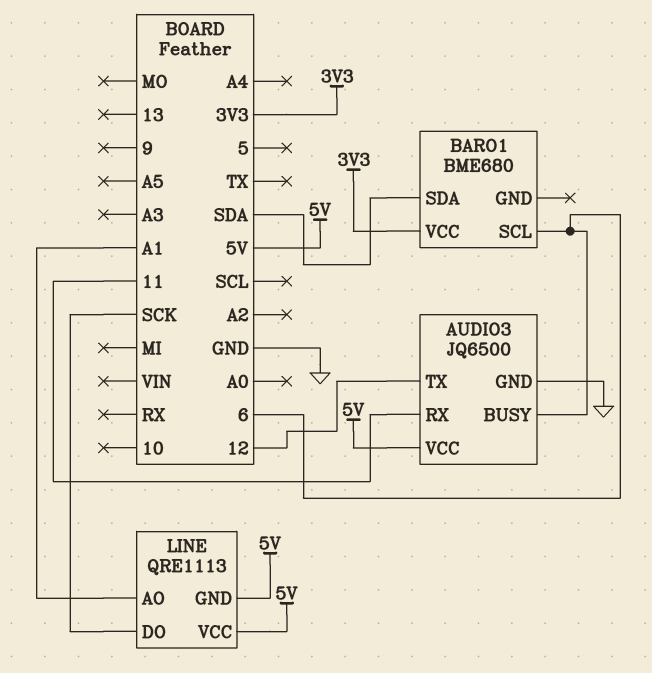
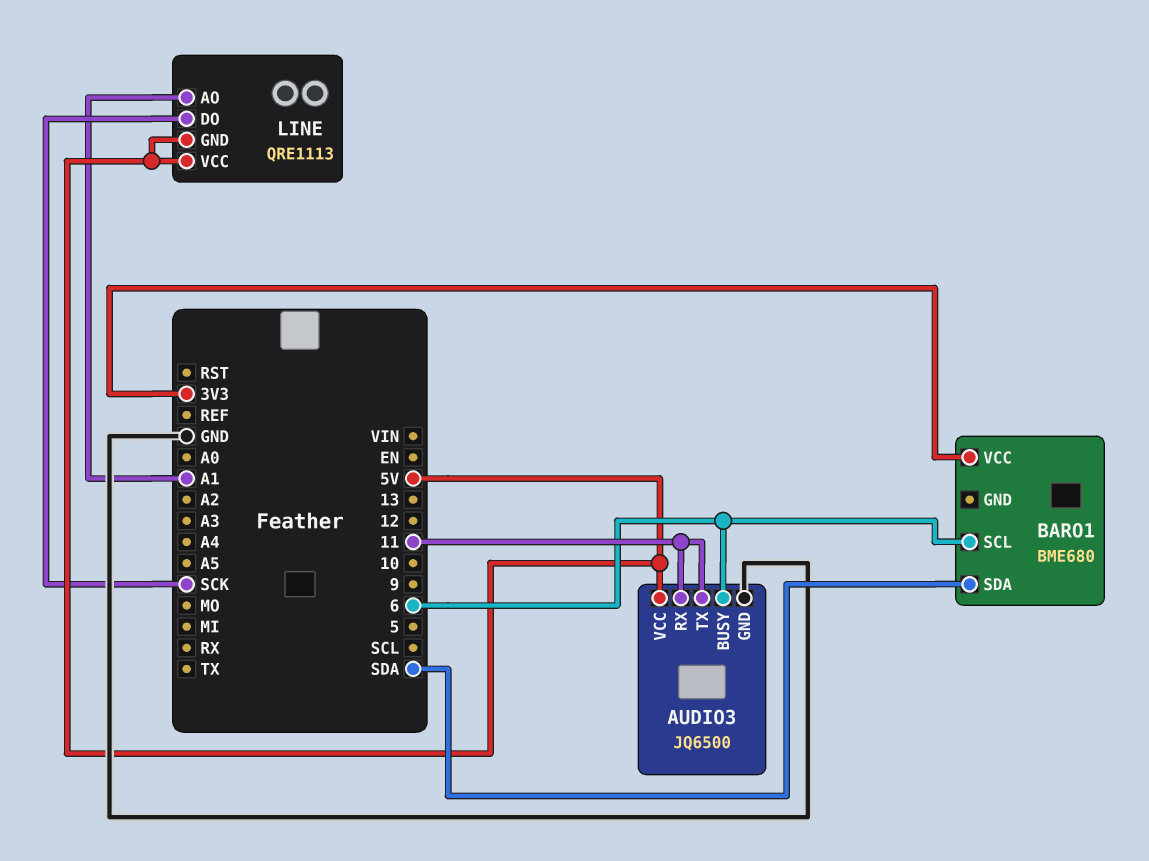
AUDIO3 pin TX: 12 -> 11

